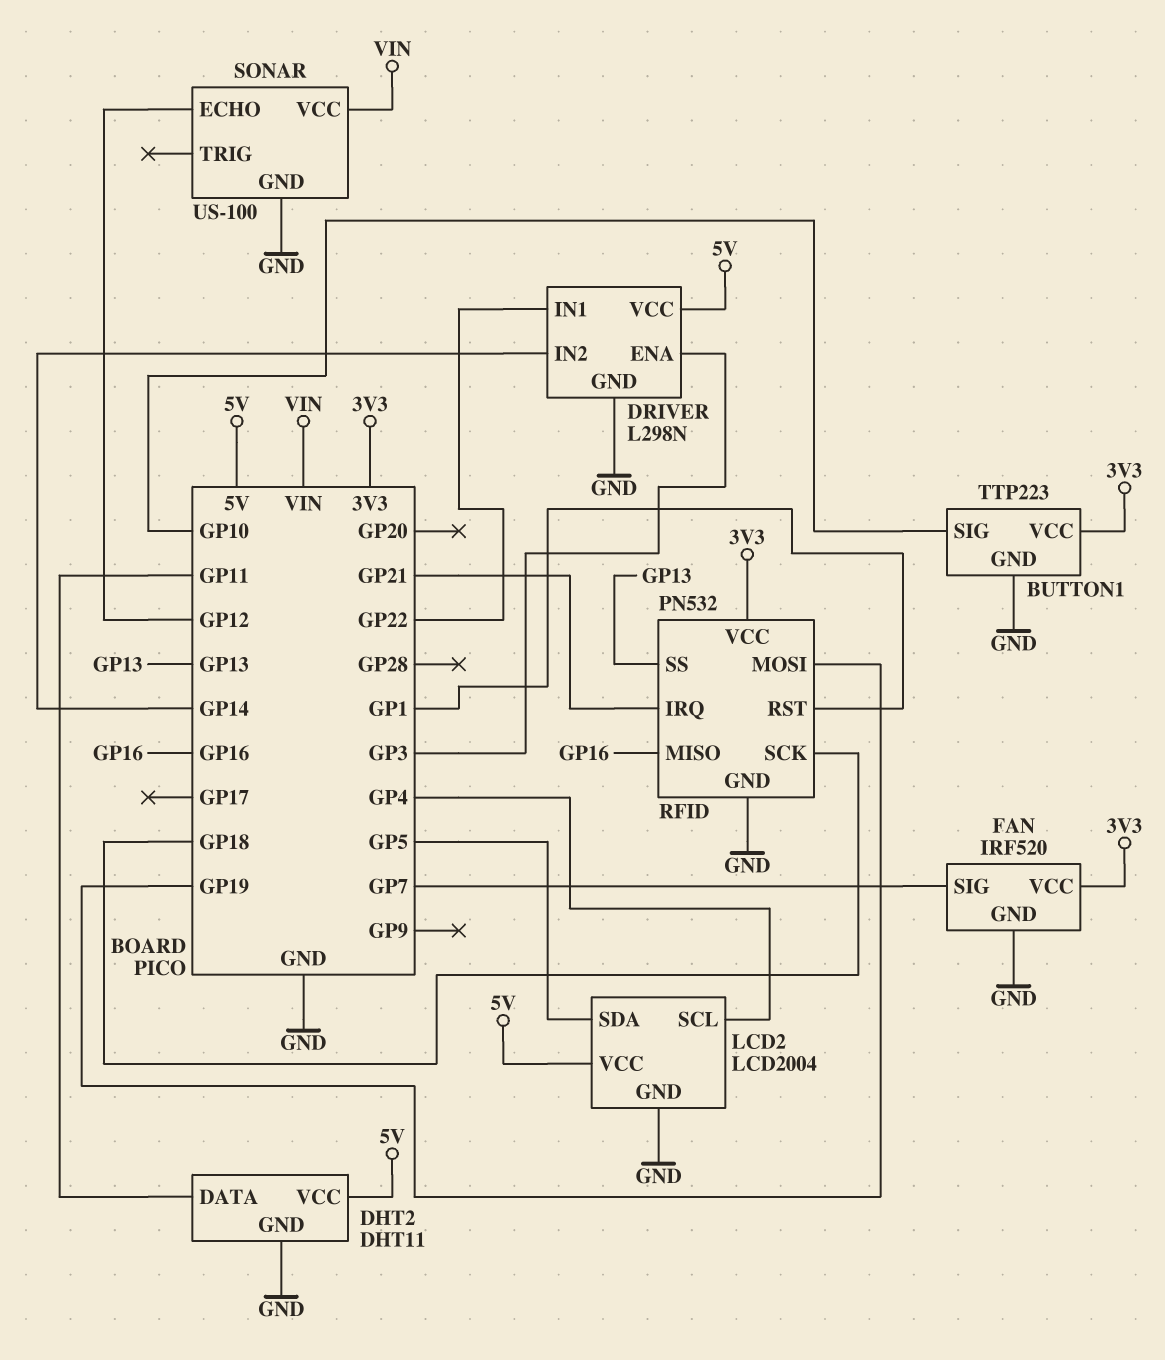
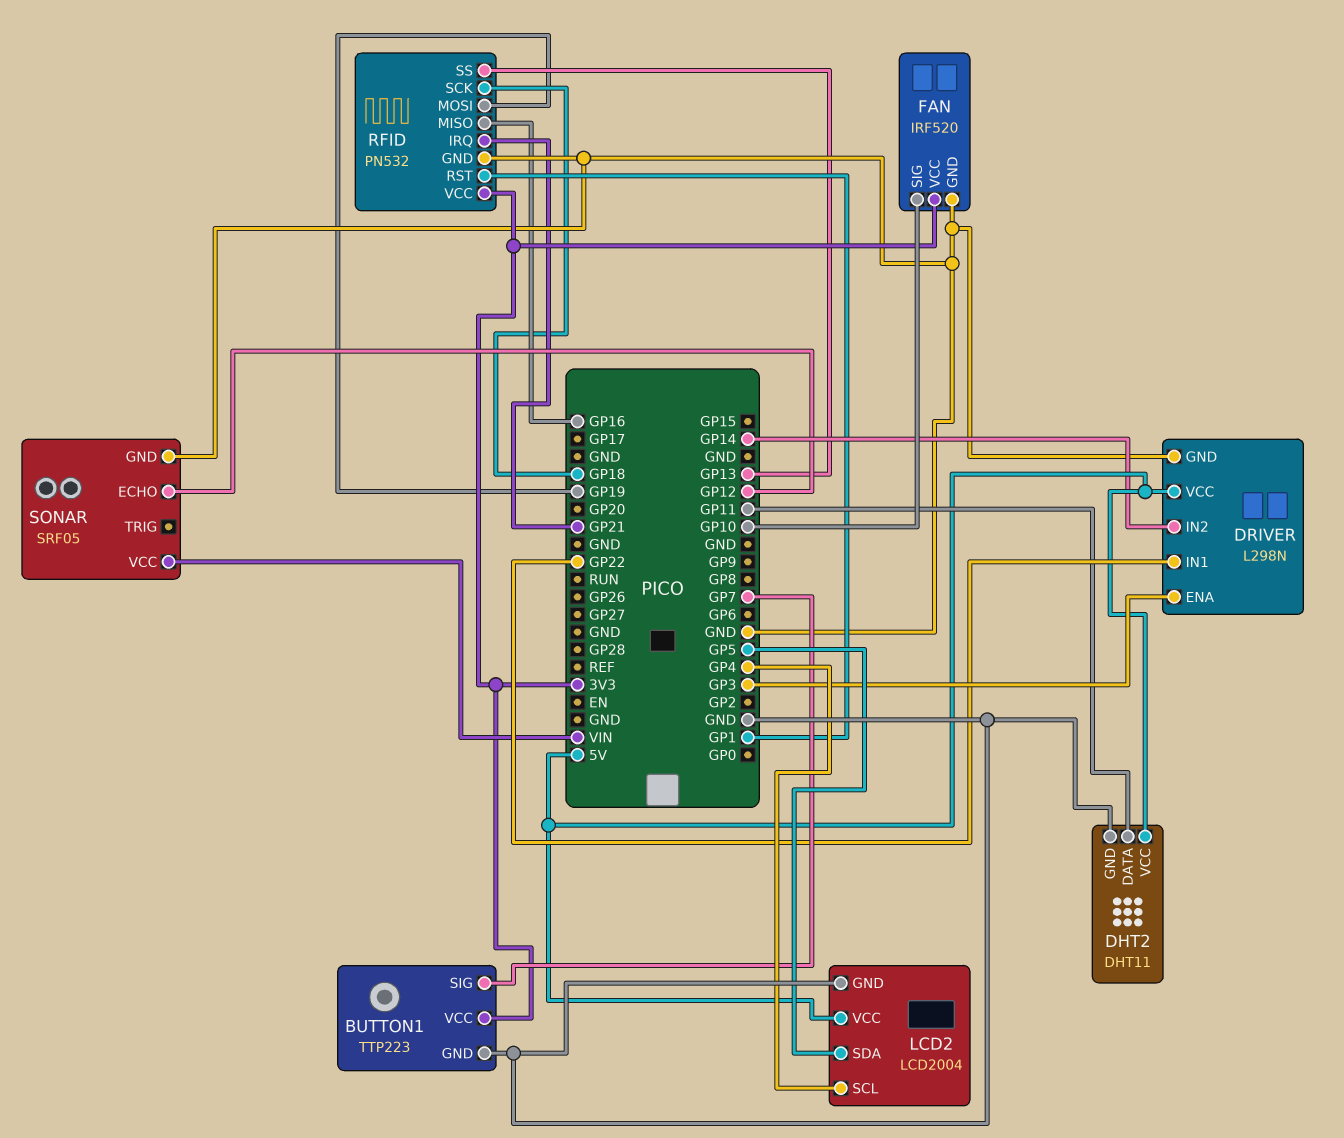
BUTTON1 pin SIG: GP10 -> GP7
FAN pin SIG: GP7 -> GP10
SONAR: US-100 -> SRF05

